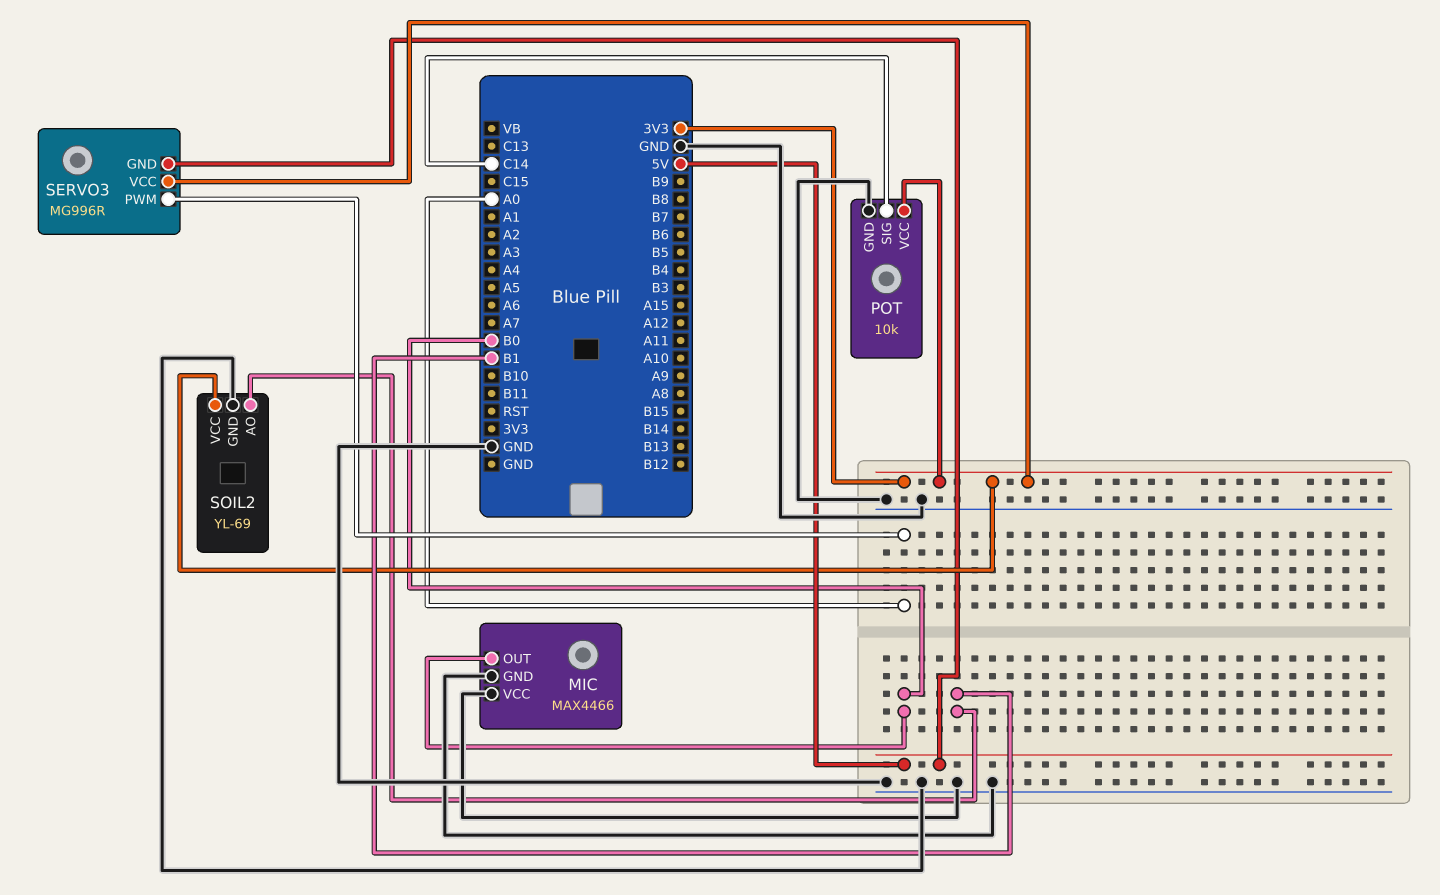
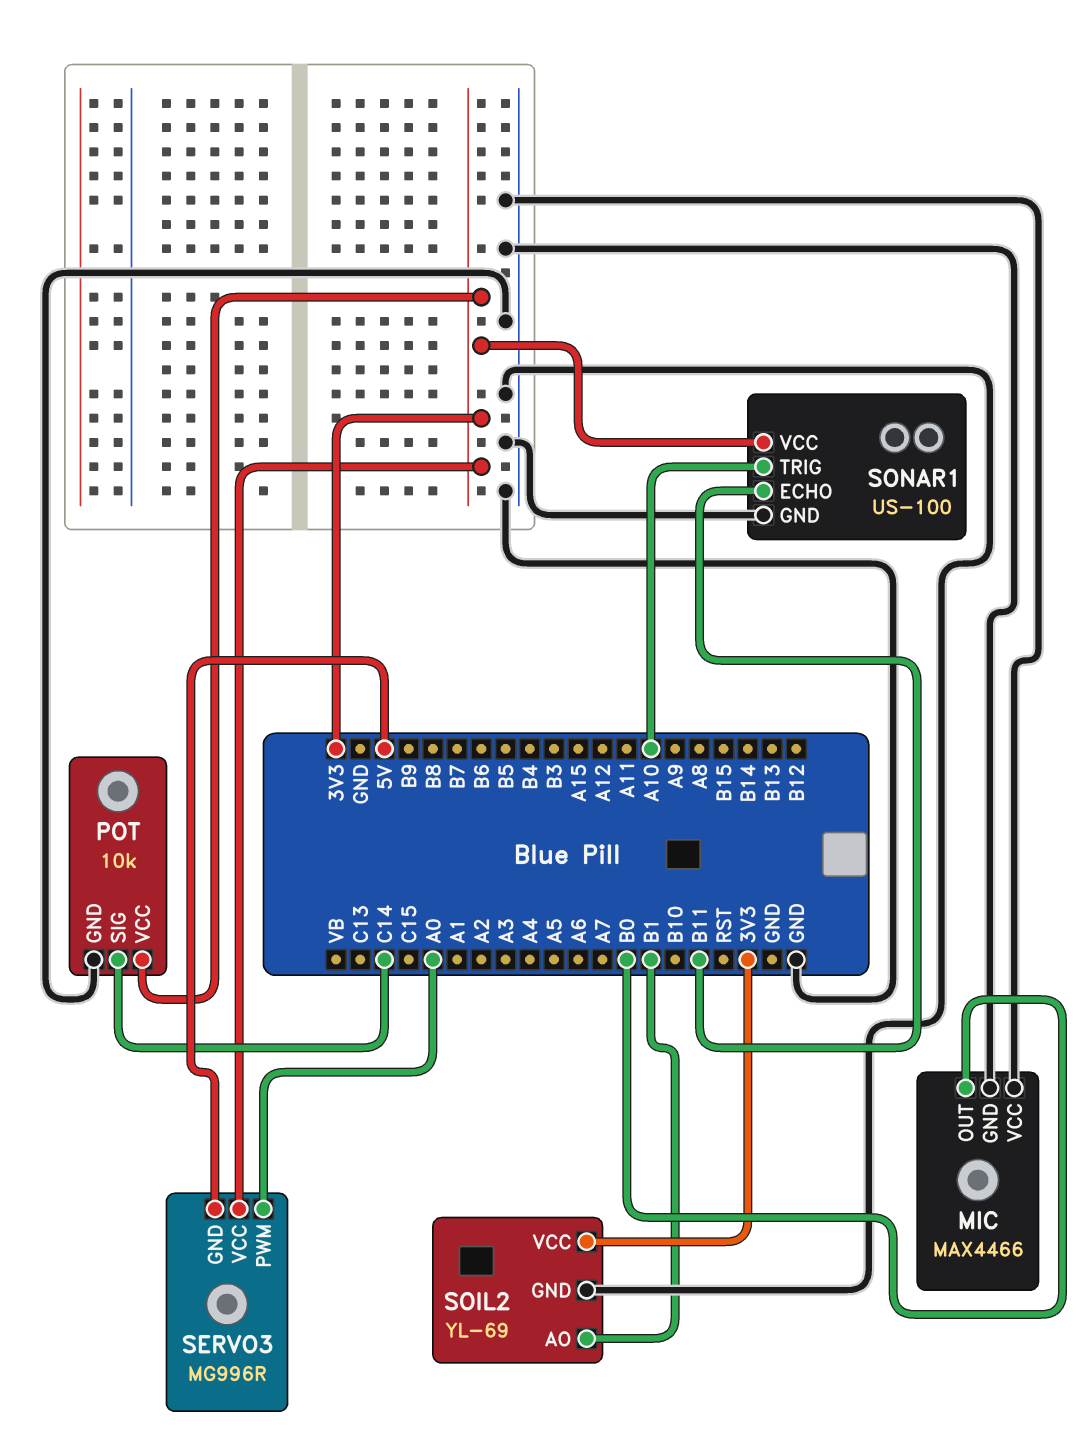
SONAR1: none -> US-100
SONAR1 pin ECHO: none -> B11
SONAR1 pin GND: none -> GND
SONAR1 pin TRIG: none -> A10
SONAR1 pin VCC: none -> 3V3

